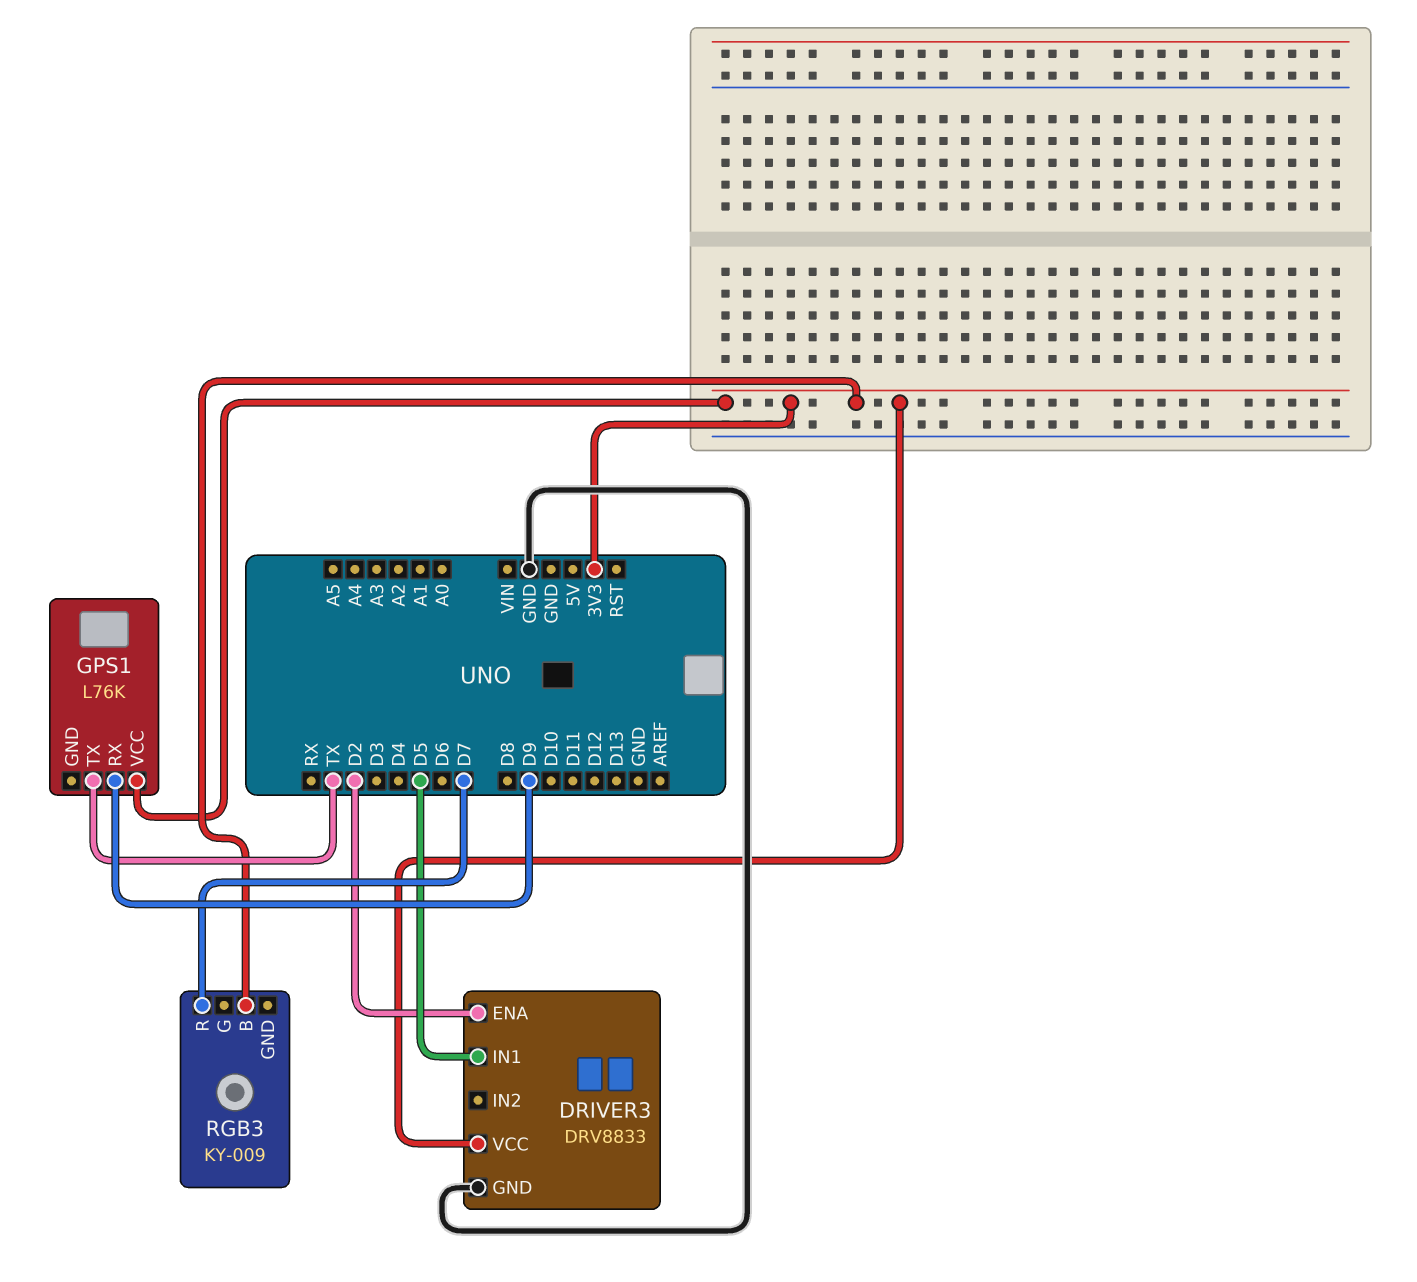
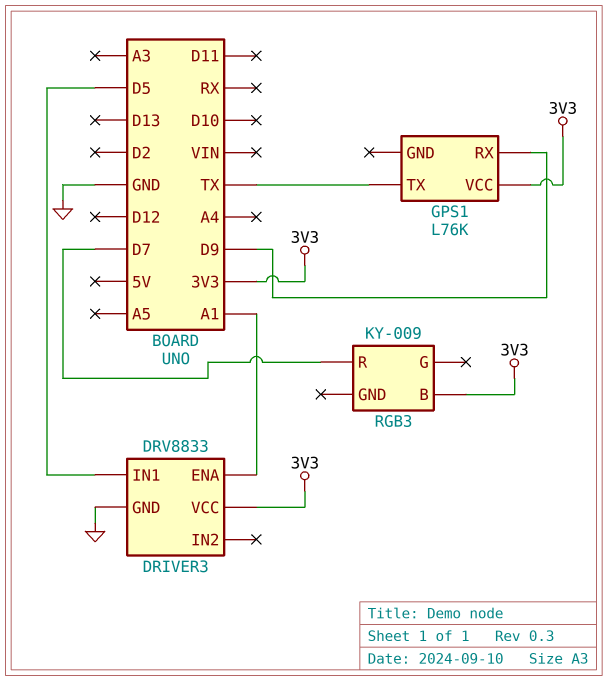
DRIVER3 pin ENA: D2 -> A1

